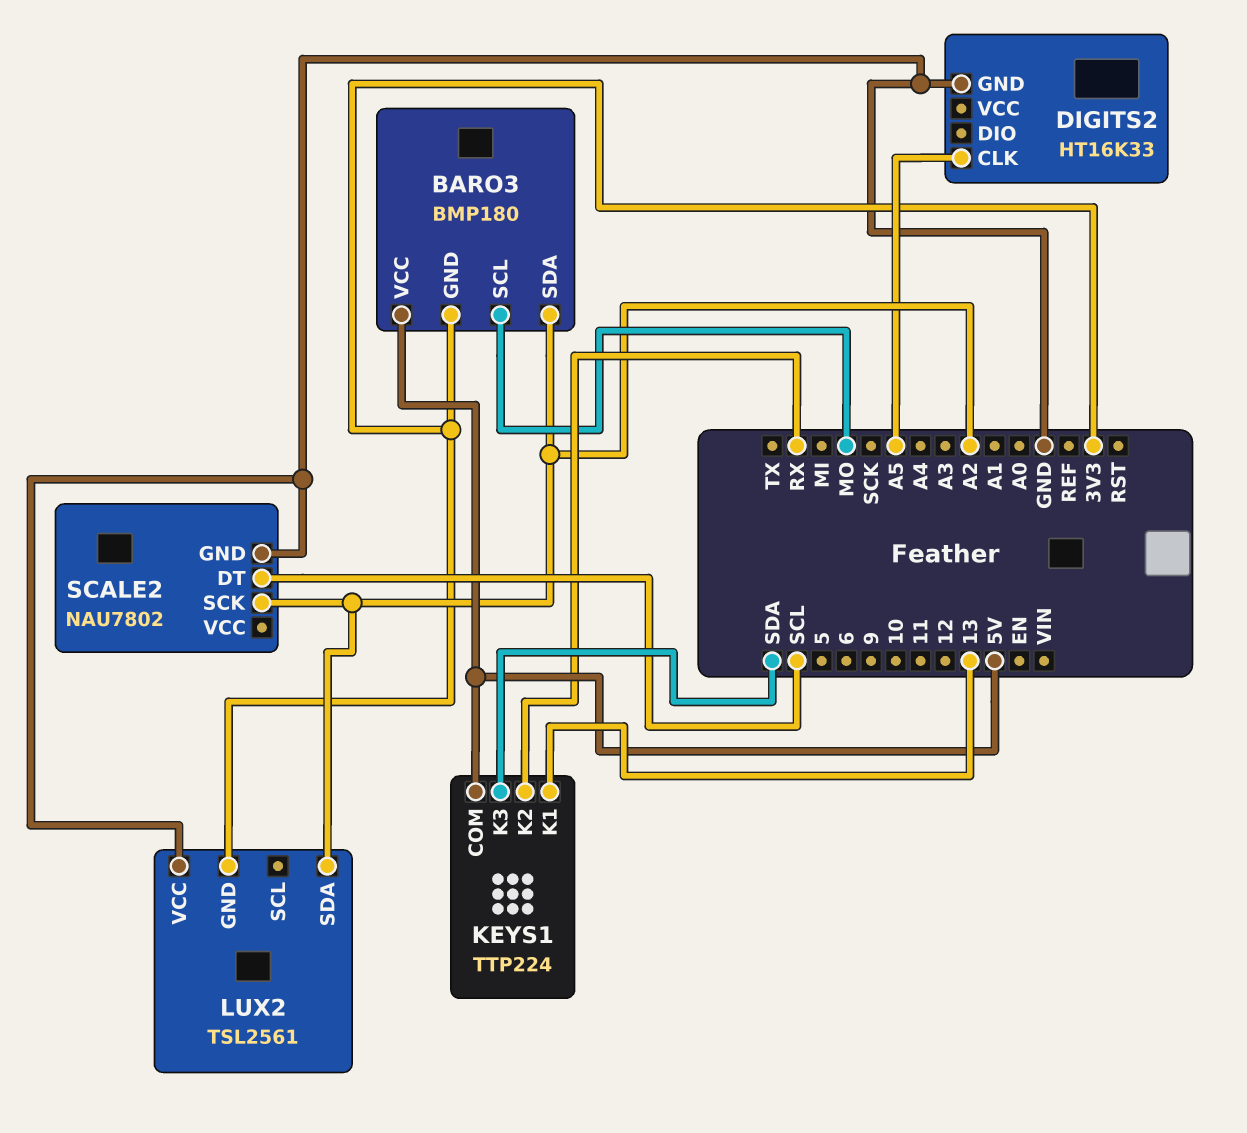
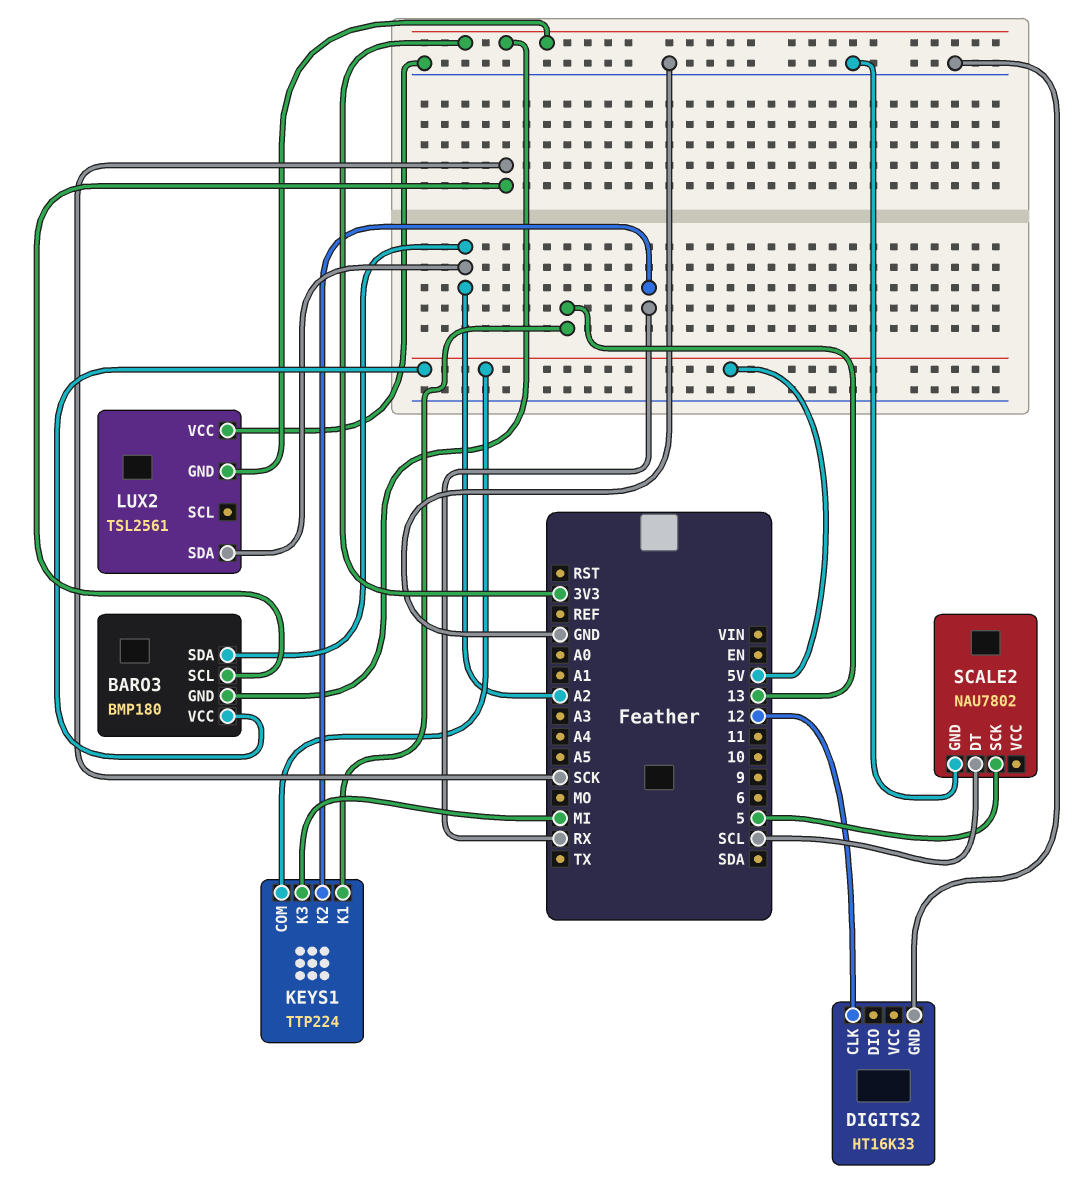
BARO3 pin SCL: MO -> SCK
DIGITS2 pin CLK: A5 -> 12
KEYS1 pin K3: SDA -> MI
SCALE2 pin SCK: A2 -> 5

